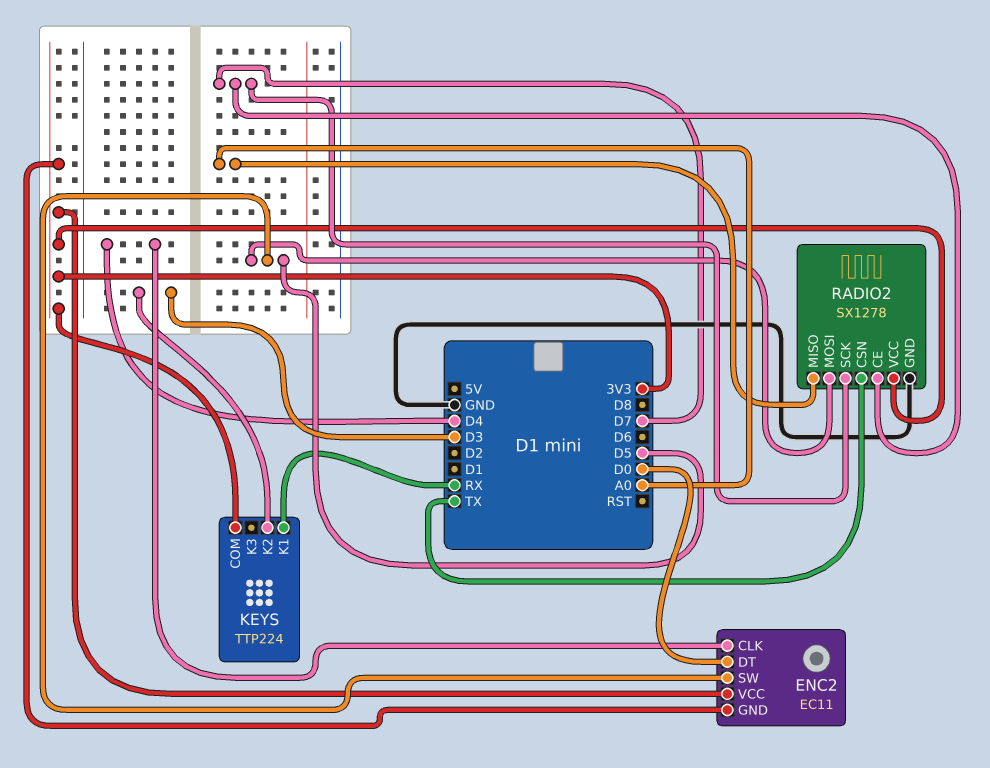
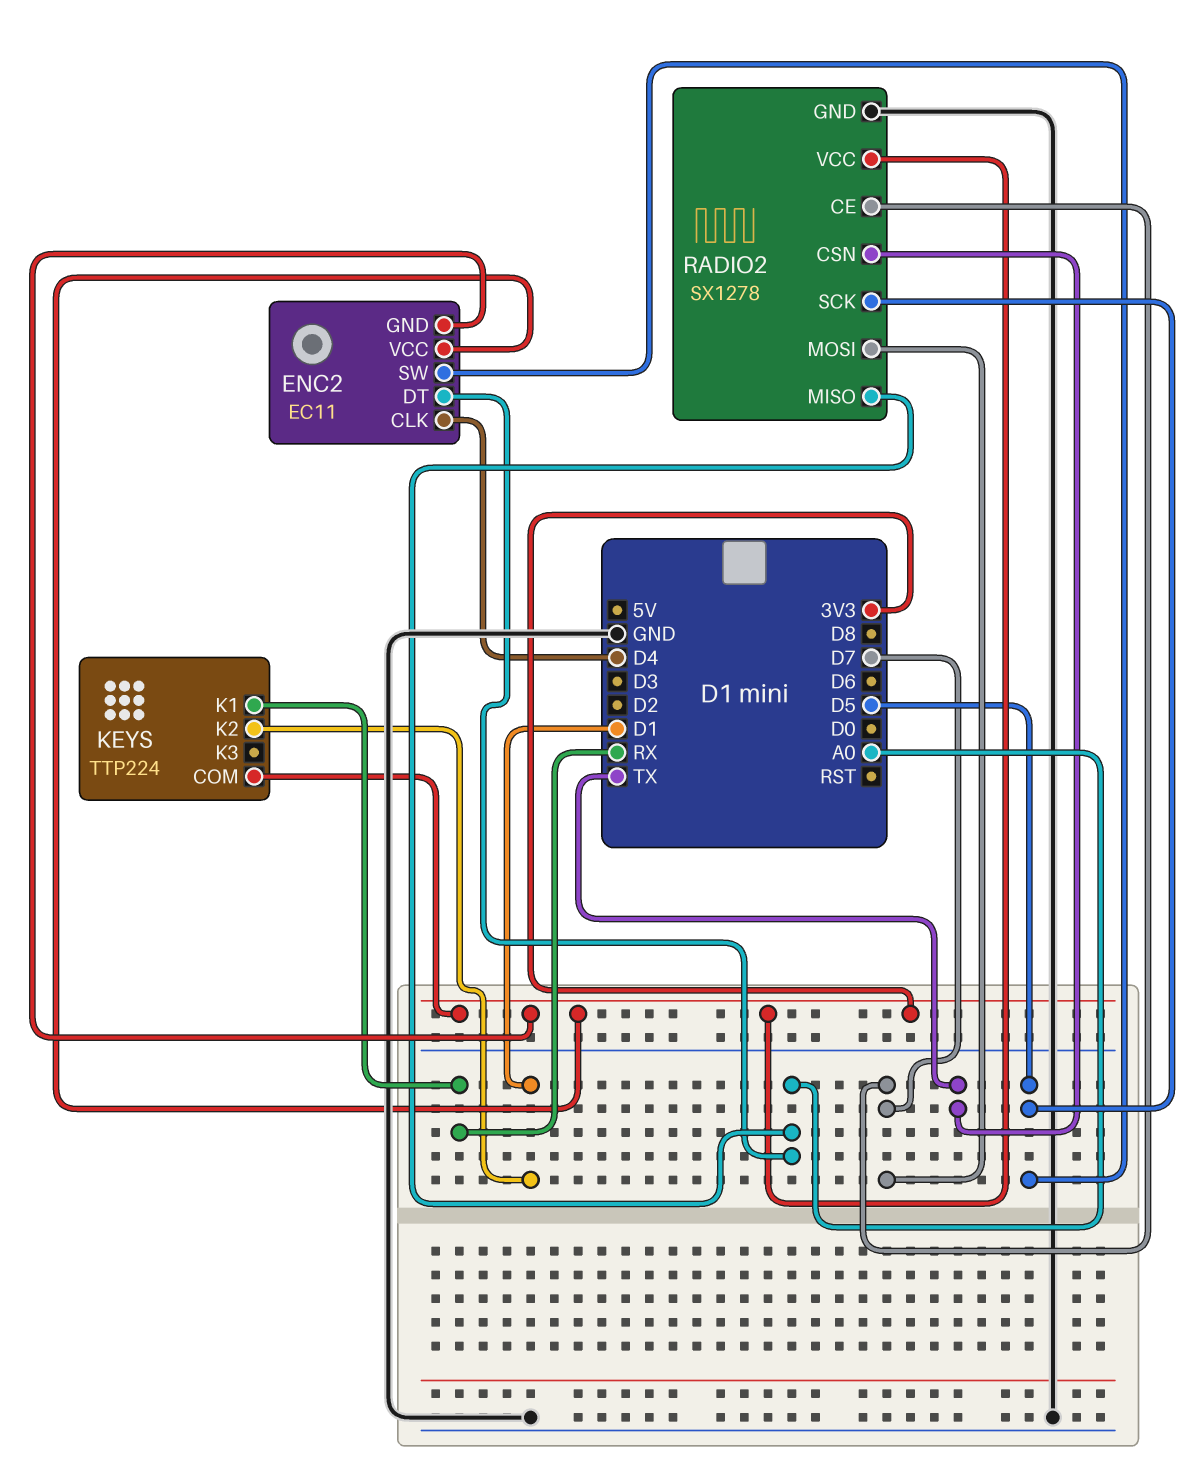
ENC2 pin DT: D0 -> A0
KEYS pin K2: D3 -> D1
RADIO2 pin MOSI: D5 -> D7
RADIO2 pin SCK: D7 -> D5

